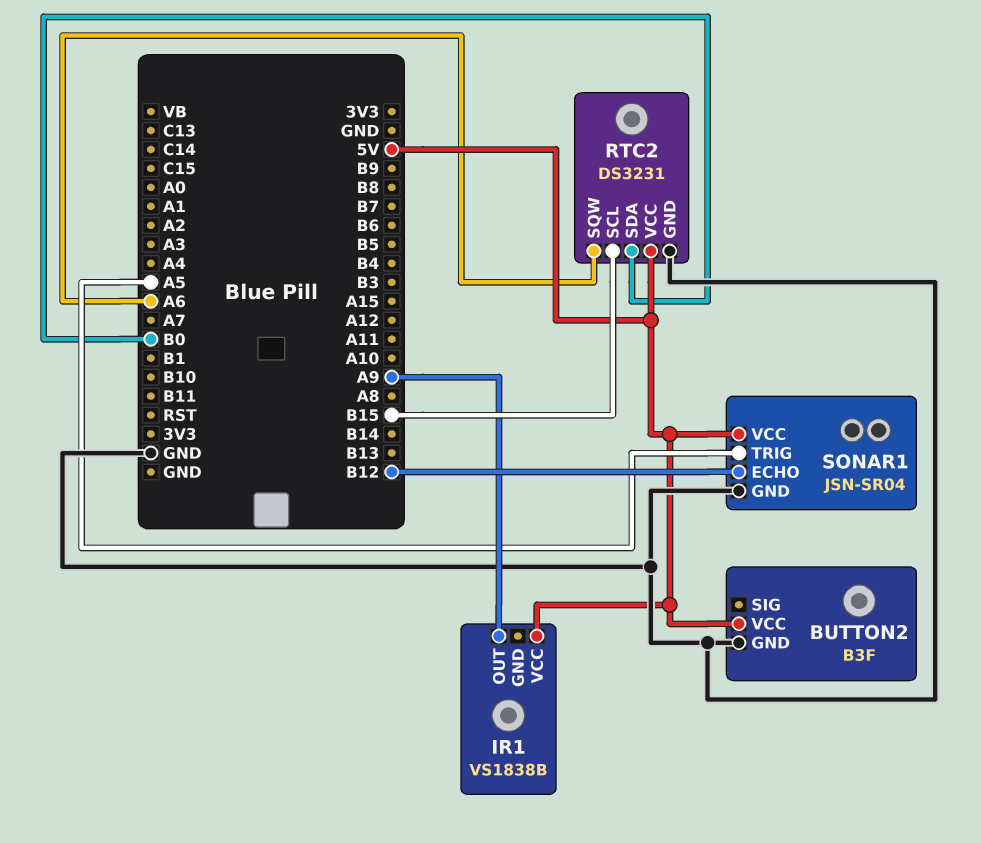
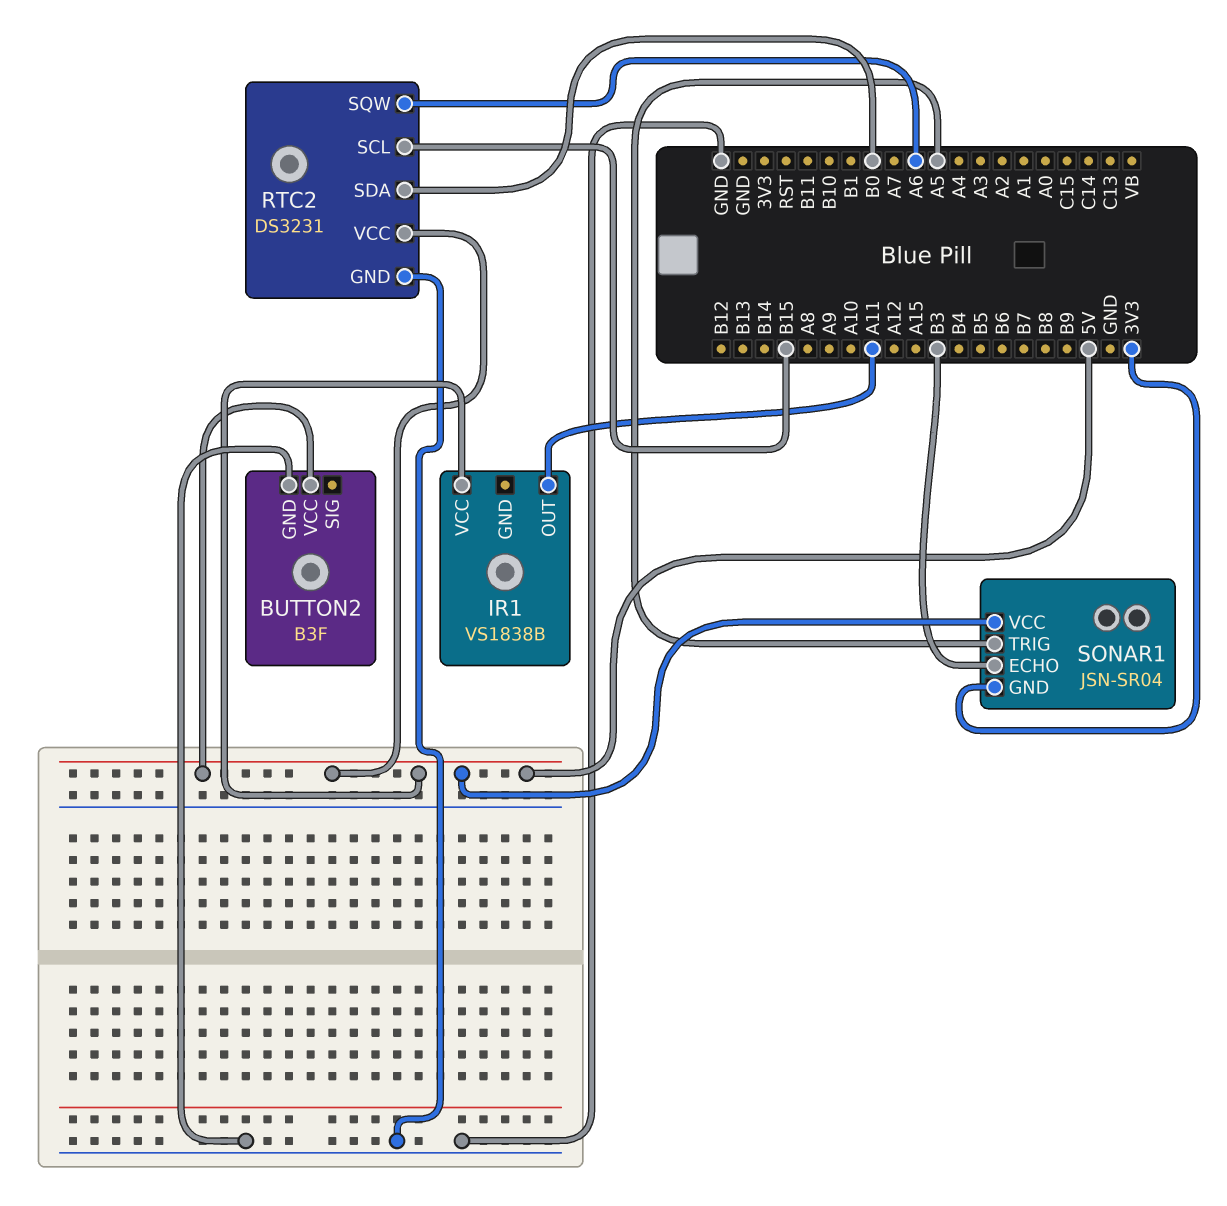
IR1 pin OUT: A9 -> A11
SONAR1 pin ECHO: B12 -> B3
SONAR1 pin GND: GND -> 3V3

